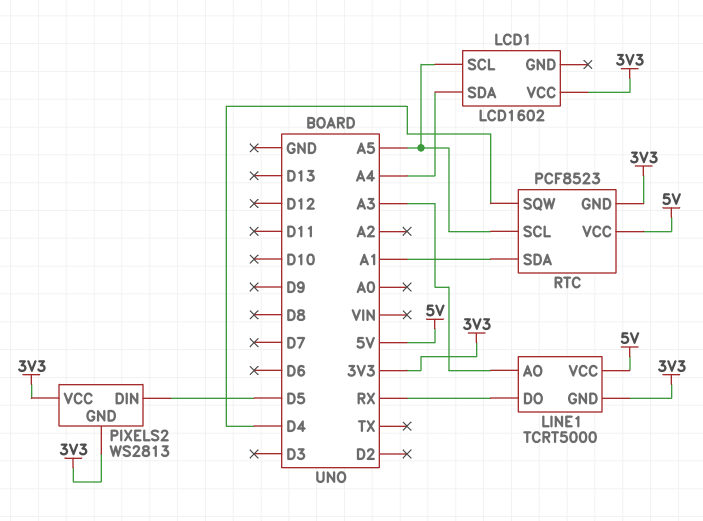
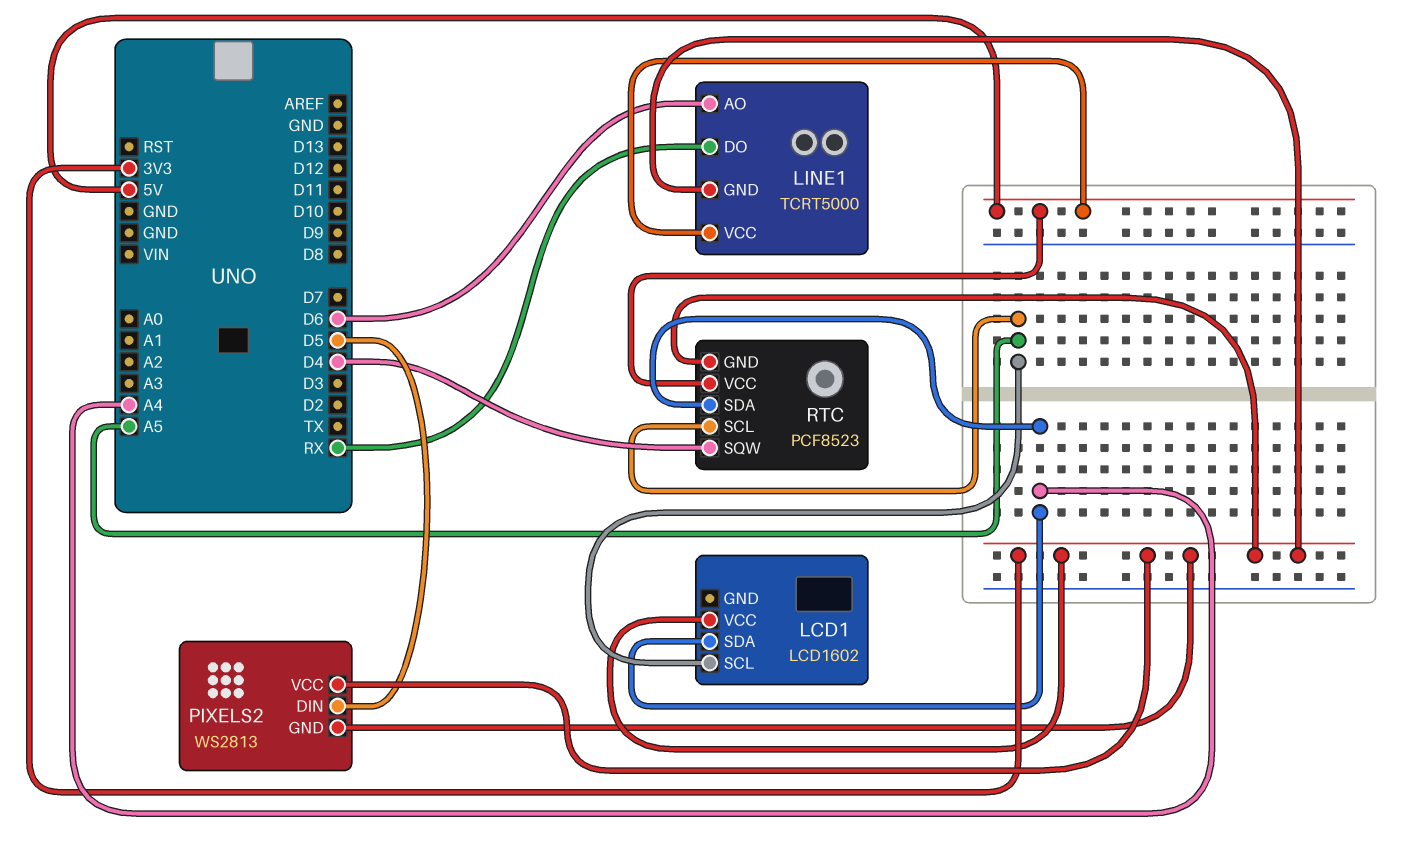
LINE1 pin AO: A3 -> D6
RTC pin SDA: A1 -> A4

